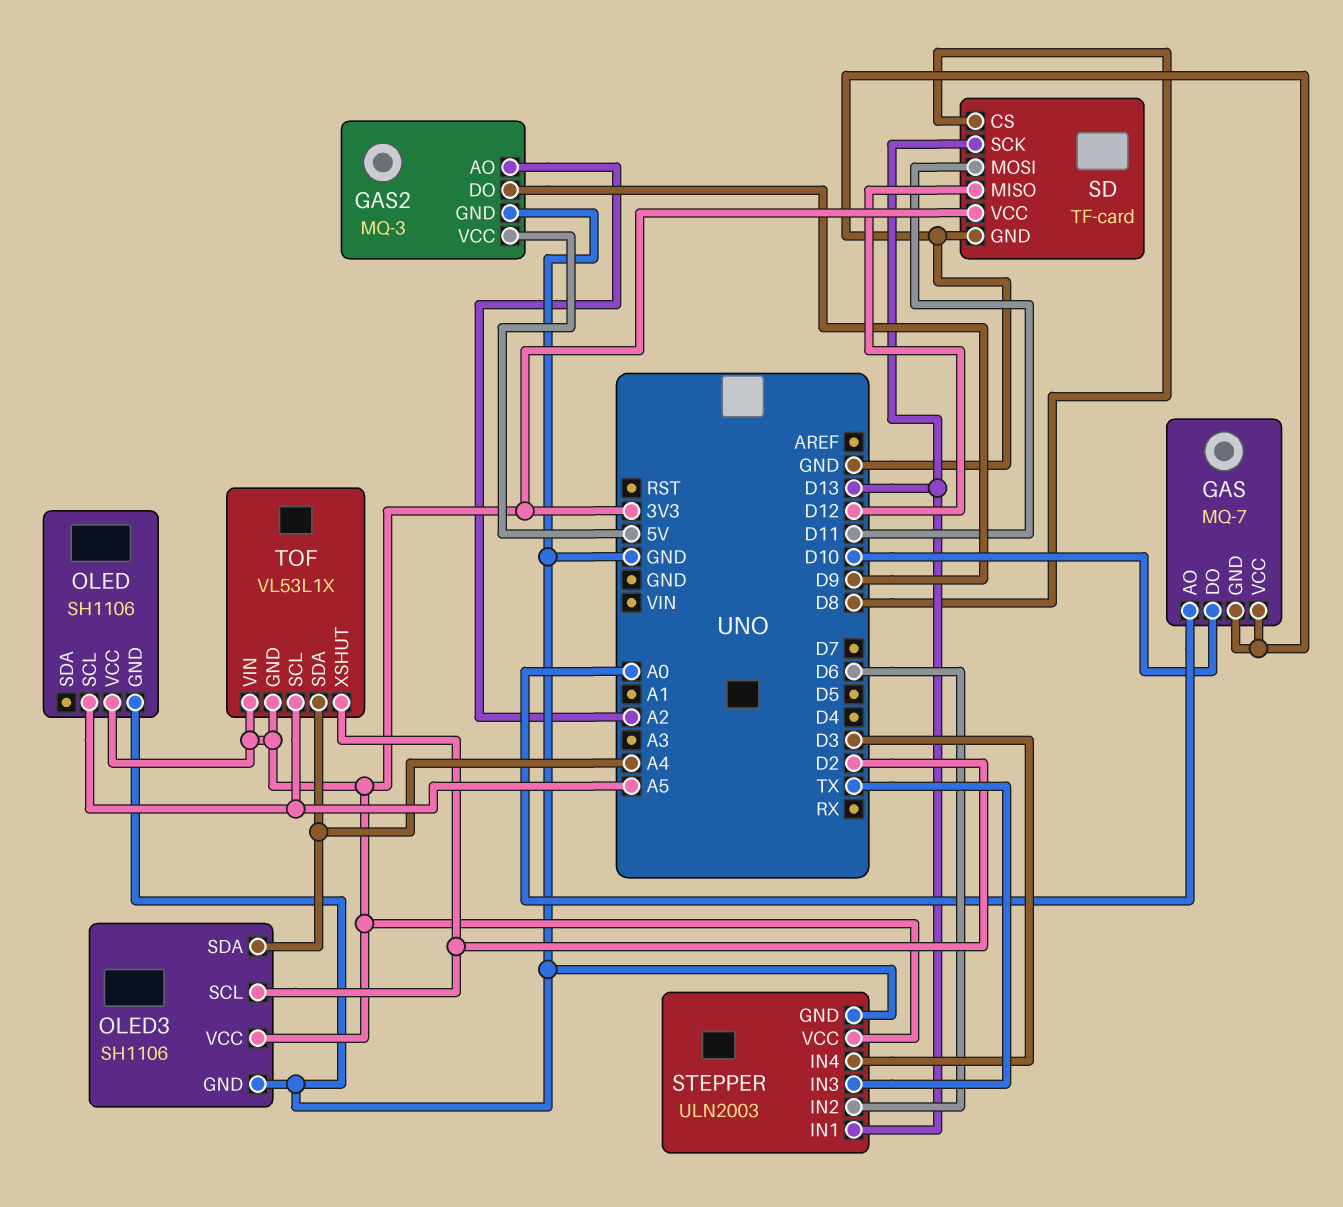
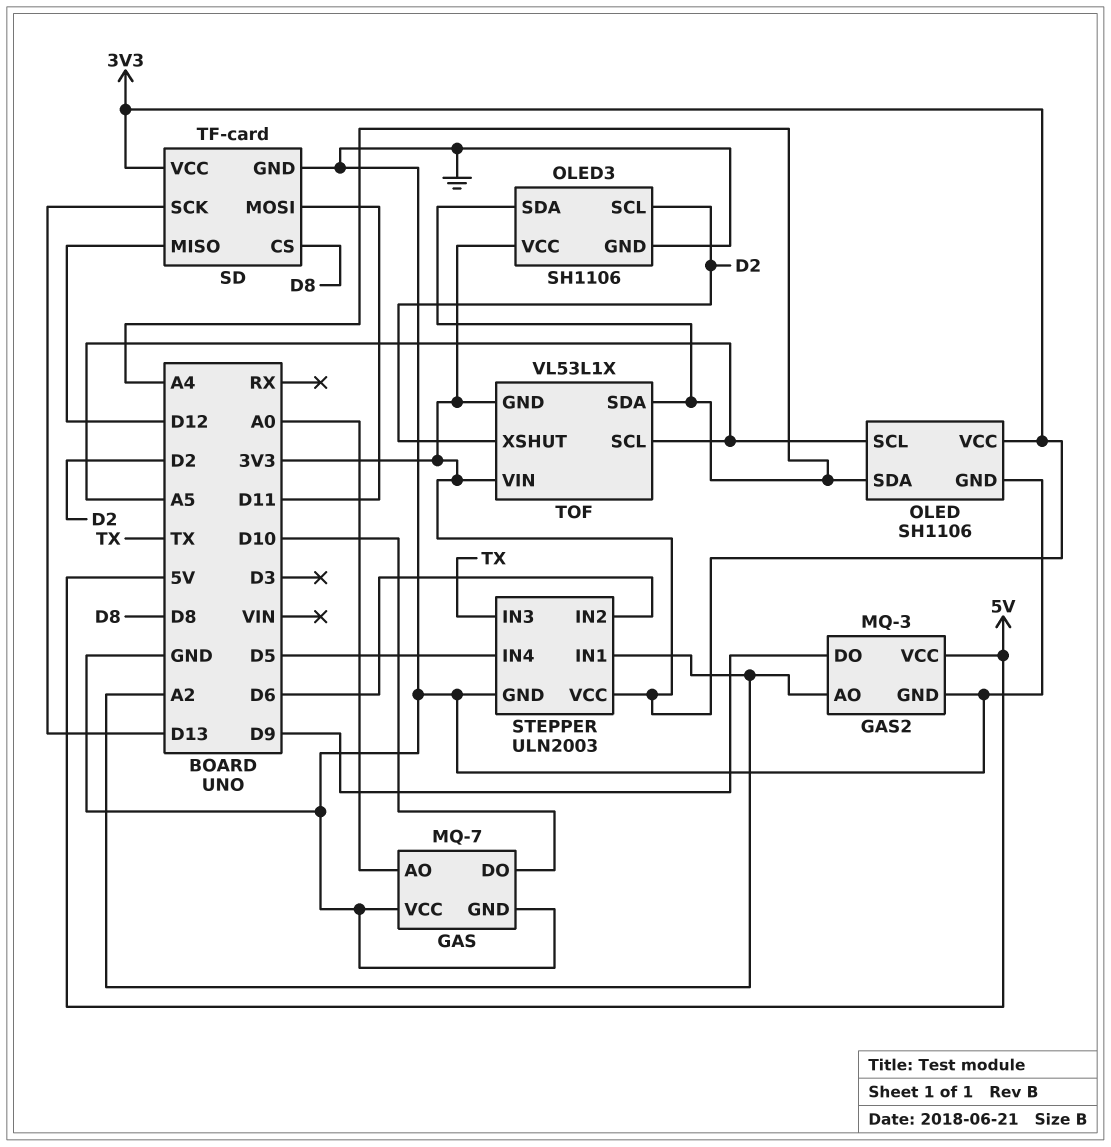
OLED pin SDA: none -> A4
STEPPER pin IN1: D13 -> A2
STEPPER pin IN4: D3 -> D5

